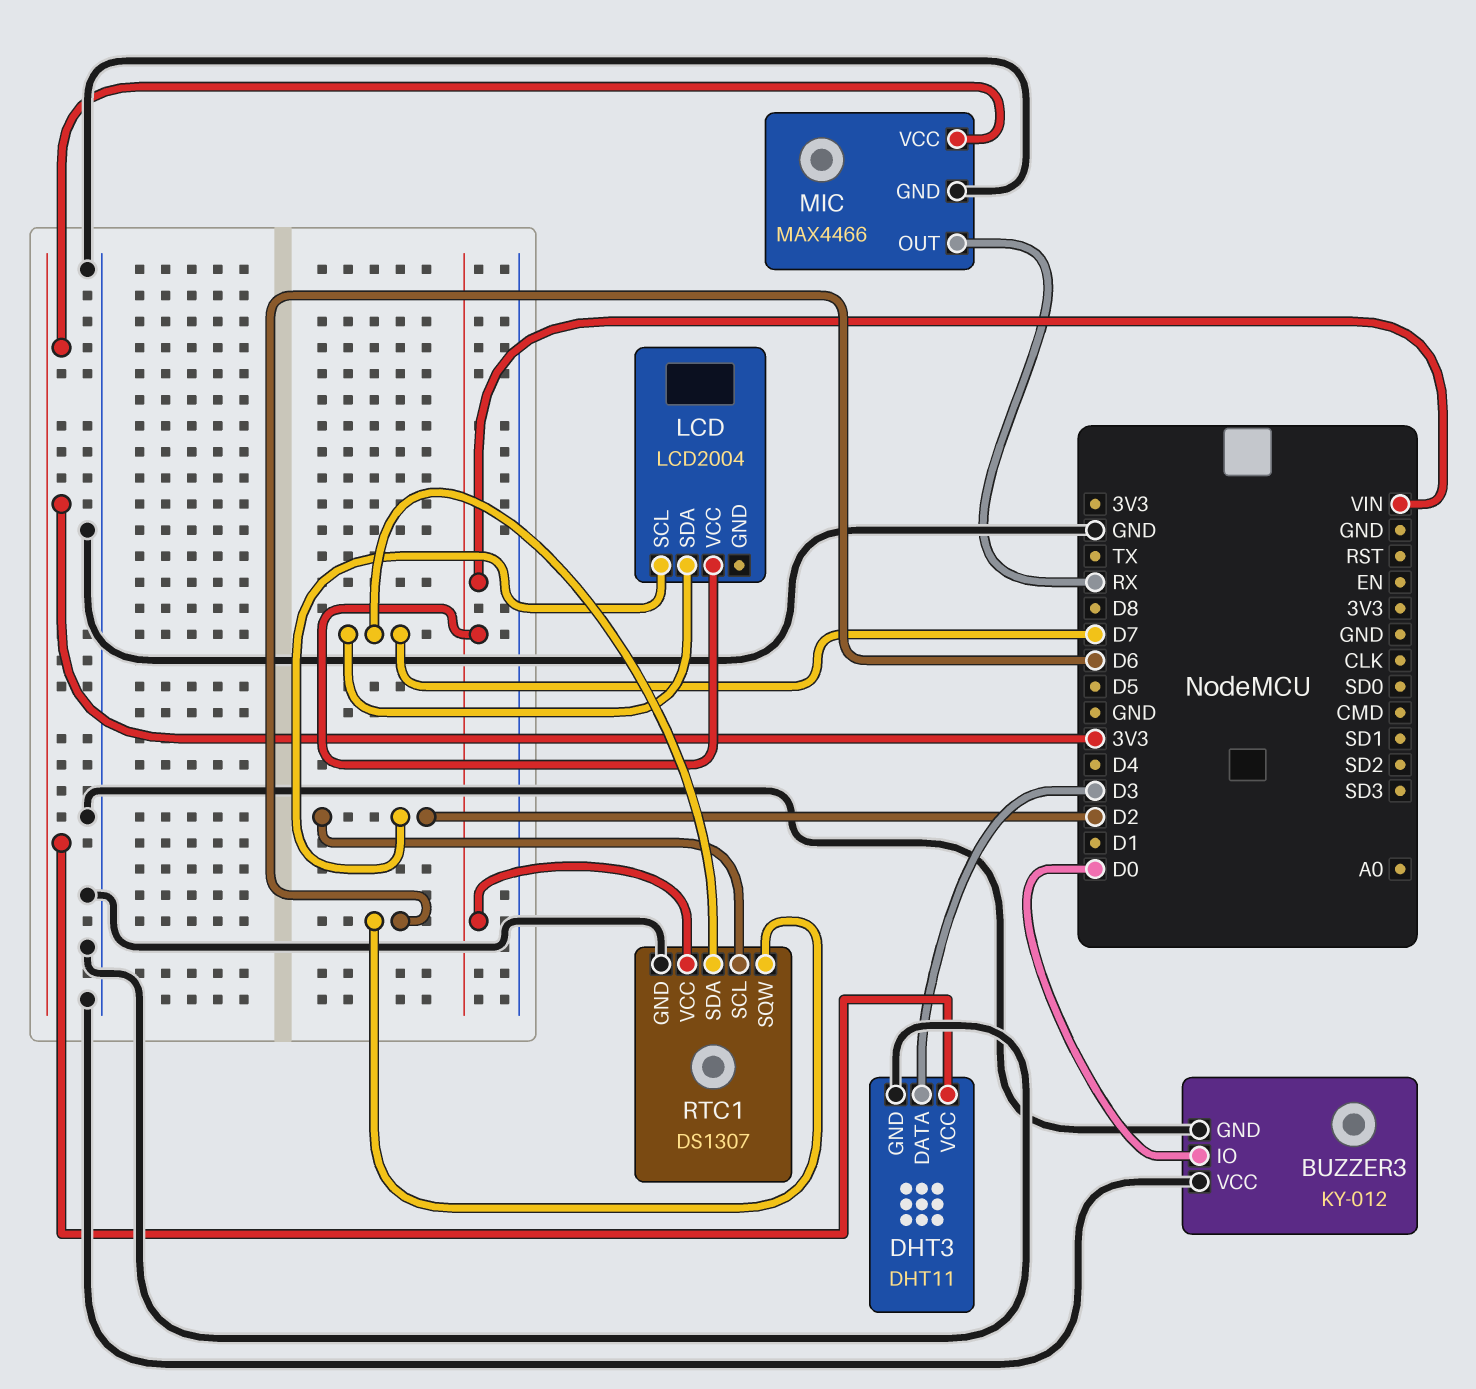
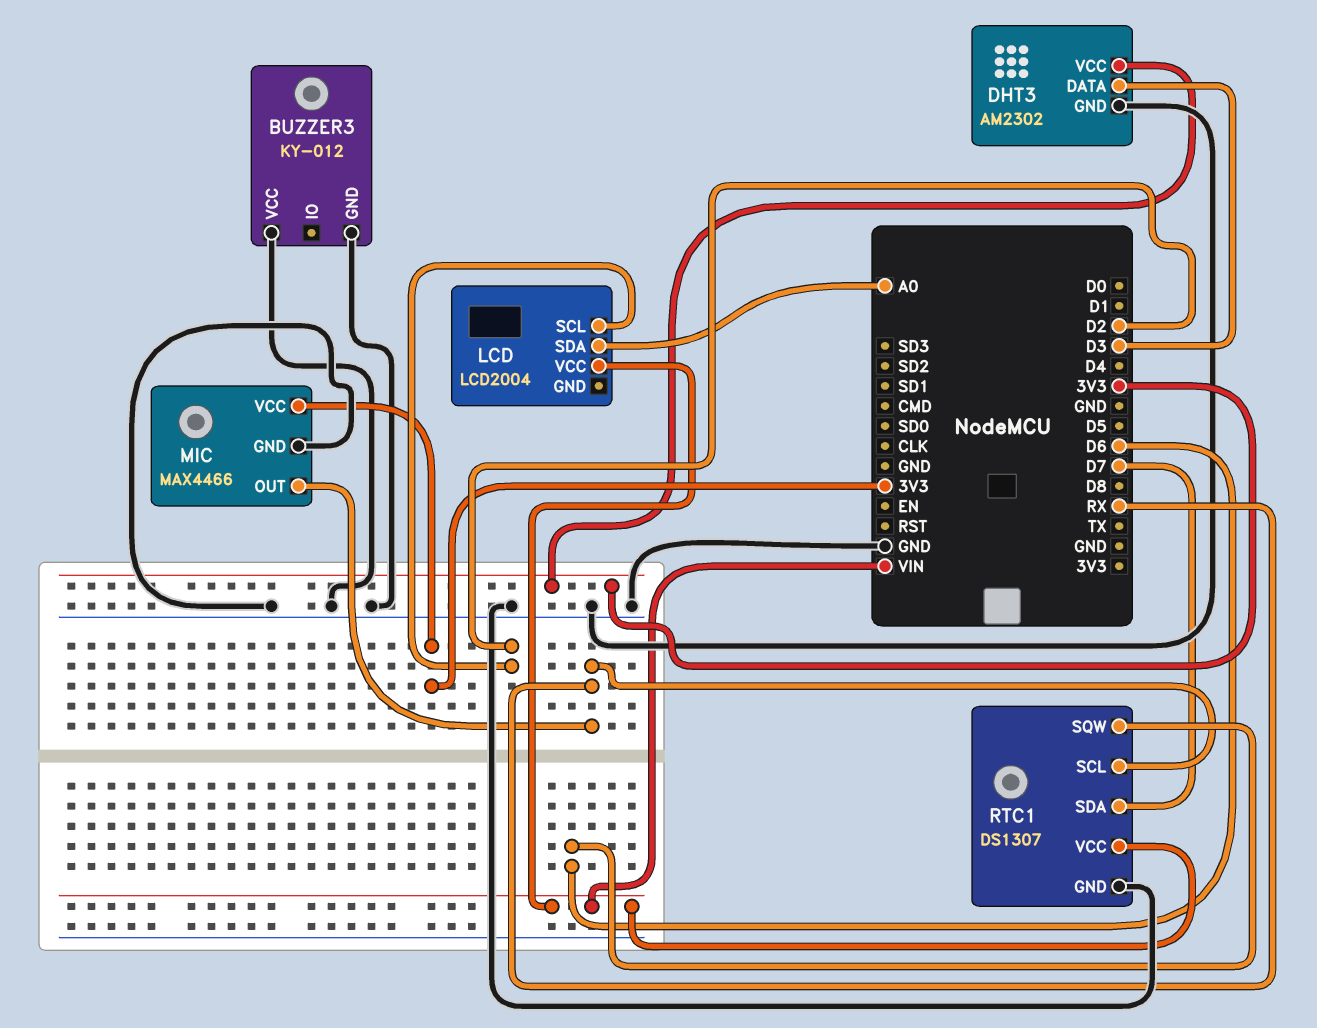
BUZZER3 pin IO: D0 -> none
DHT3: DHT11 -> AM2302
LCD pin SDA: D7 -> A0
RTC1 pin SCL: D2 -> RX

